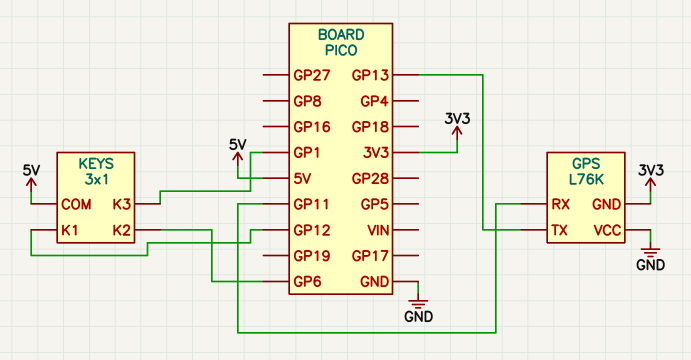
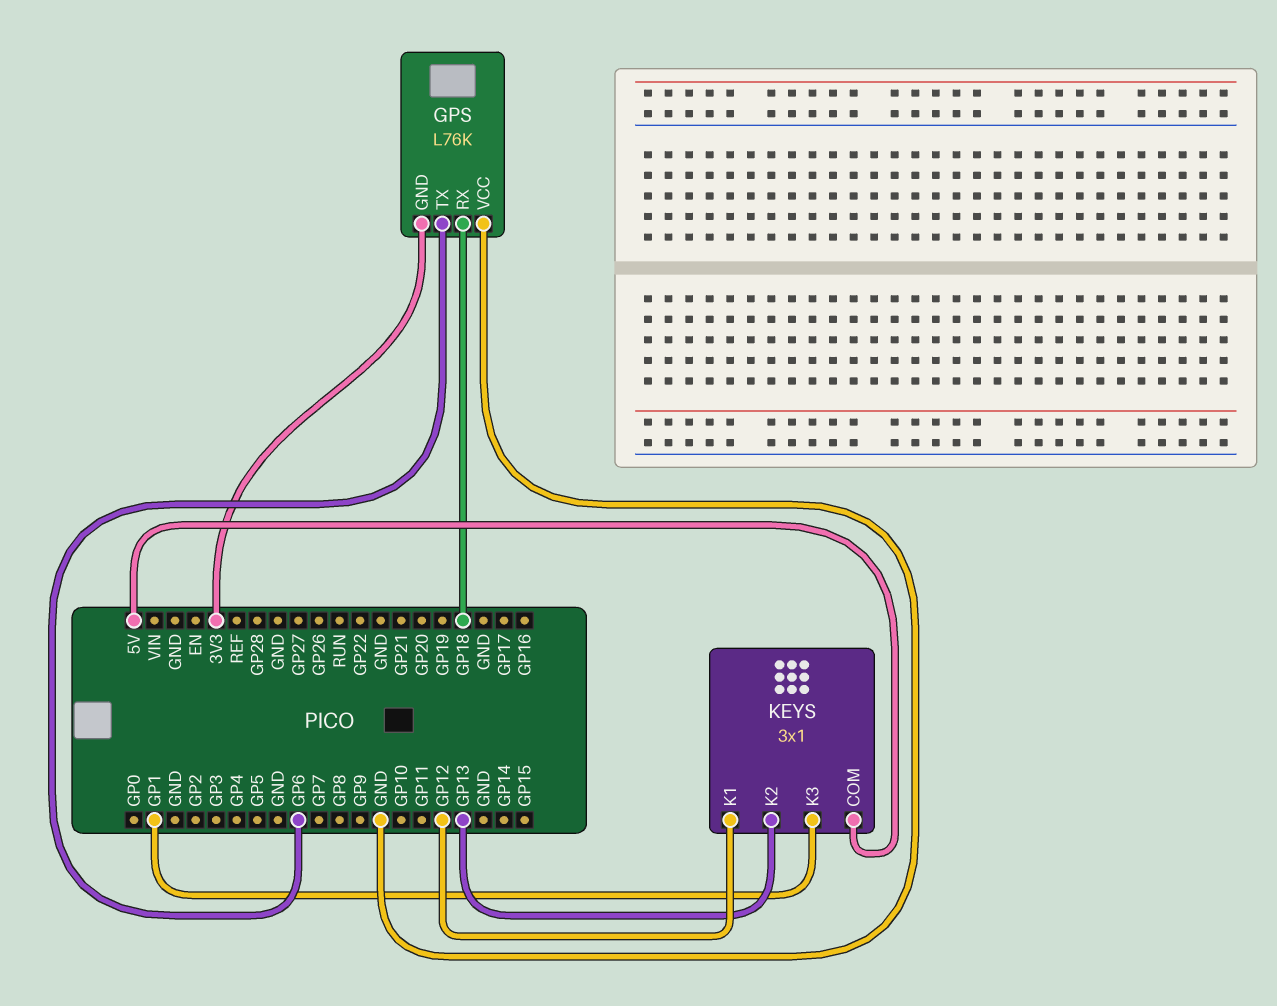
GPS pin RX: GP11 -> GP18
GPS pin TX: GP13 -> GP6
KEYS pin K2: GP6 -> GP13

